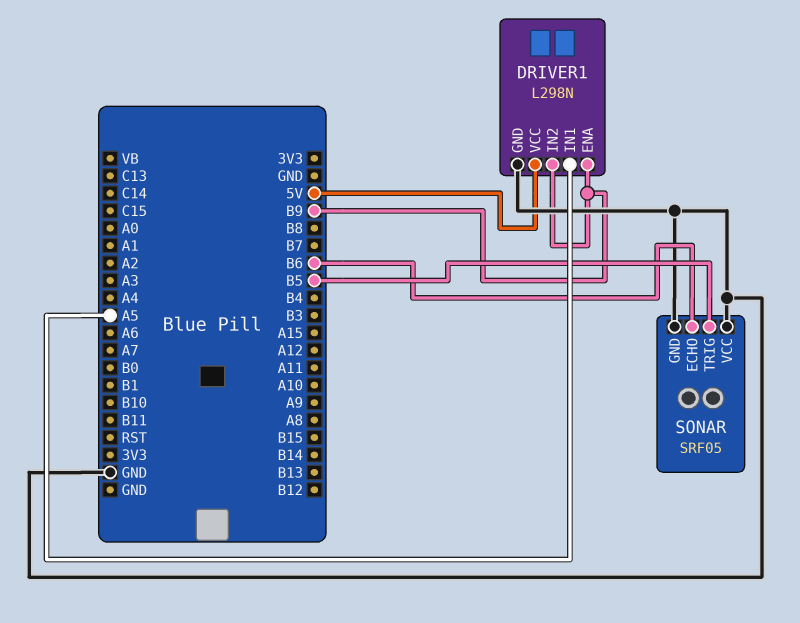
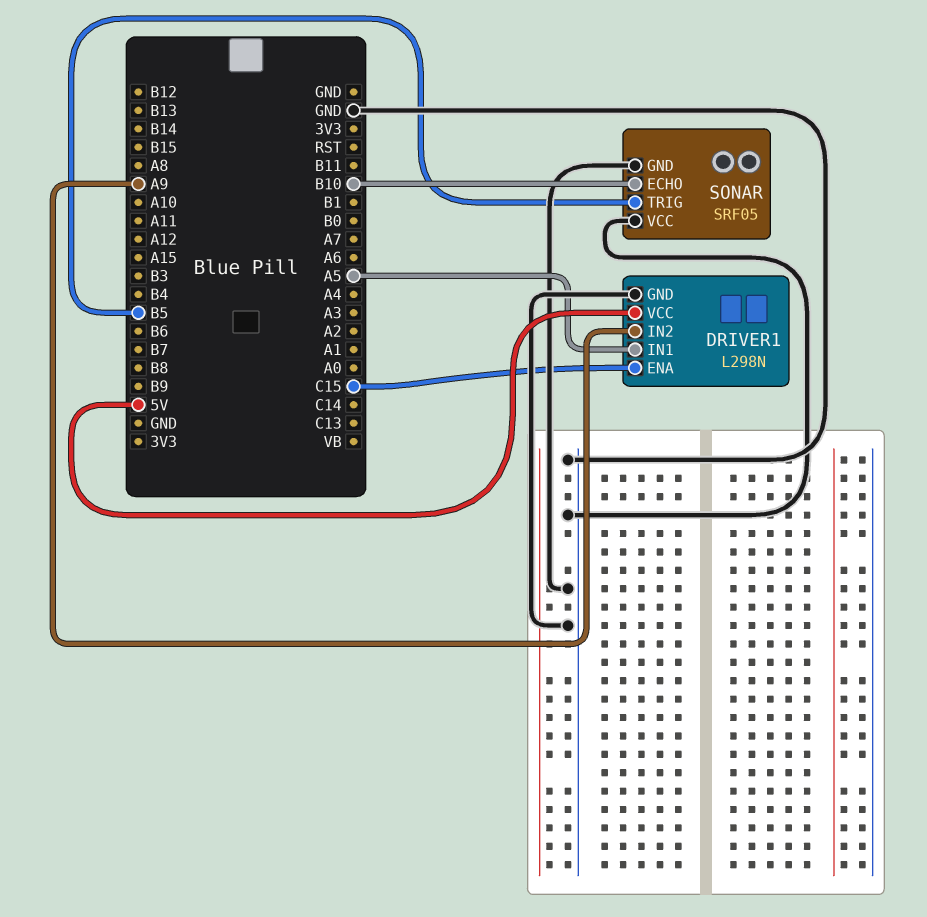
DRIVER1 pin ENA: B9 -> C15
DRIVER1 pin IN2: B9 -> A9
SONAR pin ECHO: B6 -> B10

